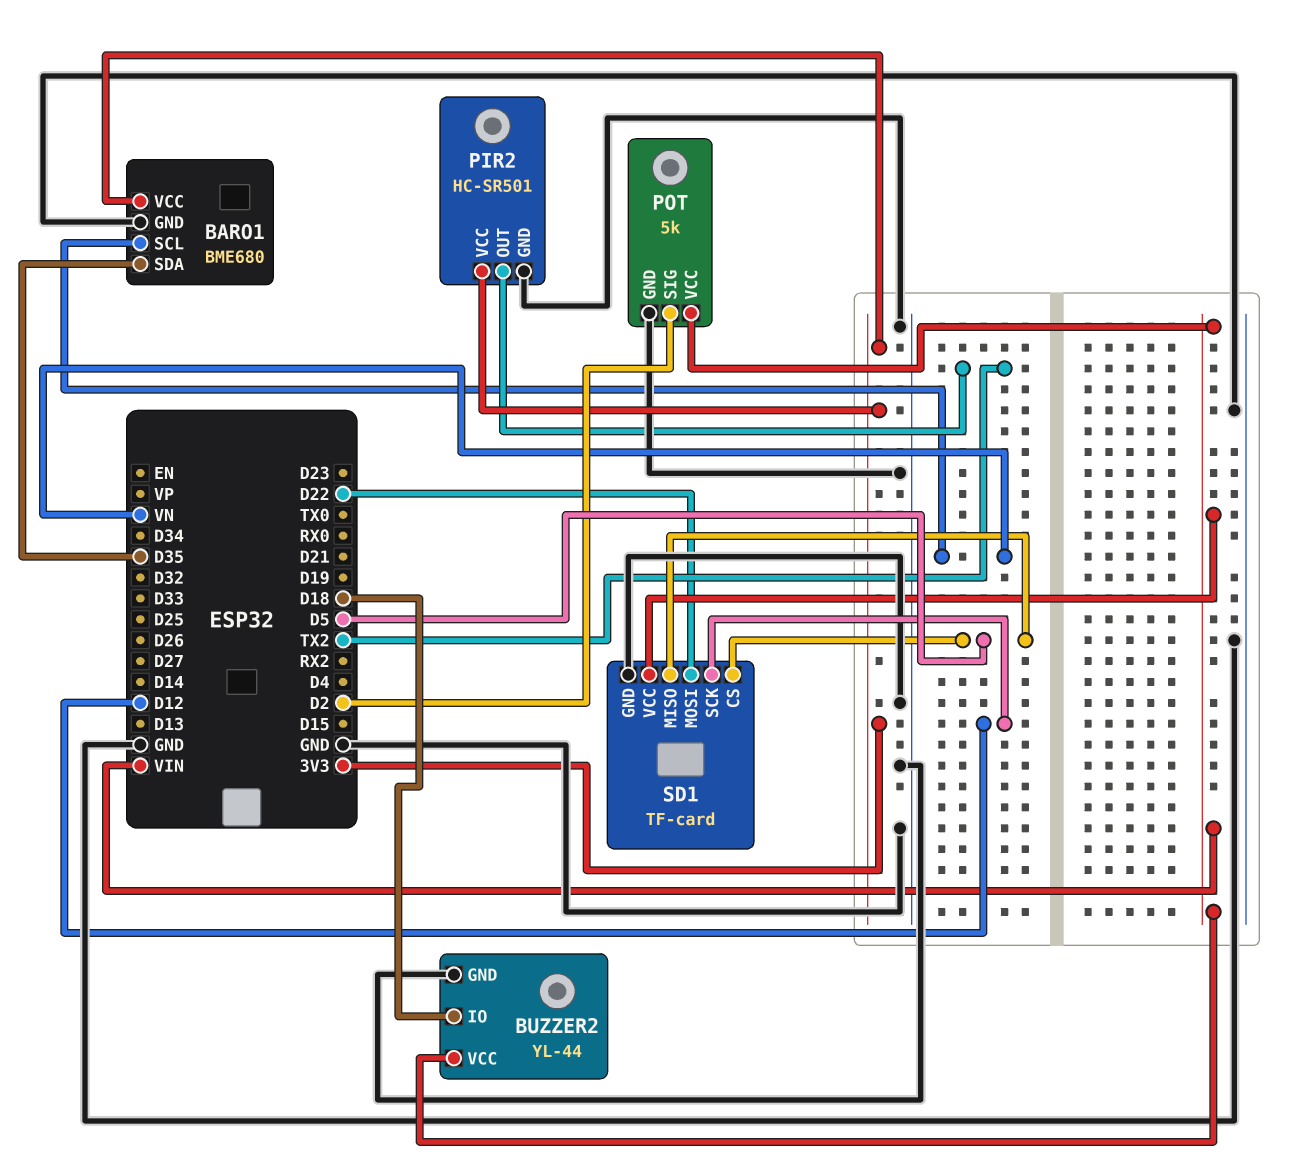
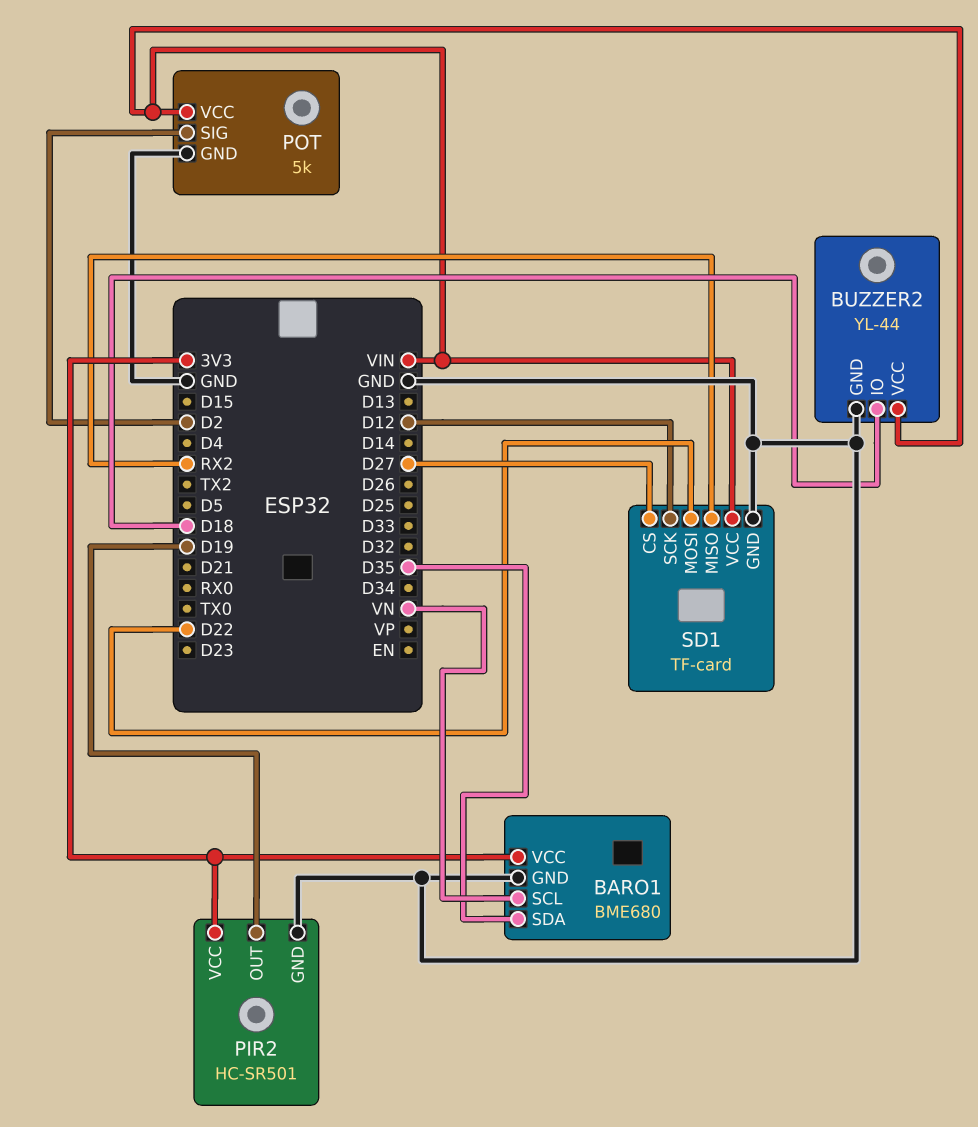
PIR2 pin OUT: TX2 -> D19
SD1 pin CS: D5 -> D27
SD1 pin MISO: D5 -> RX2

